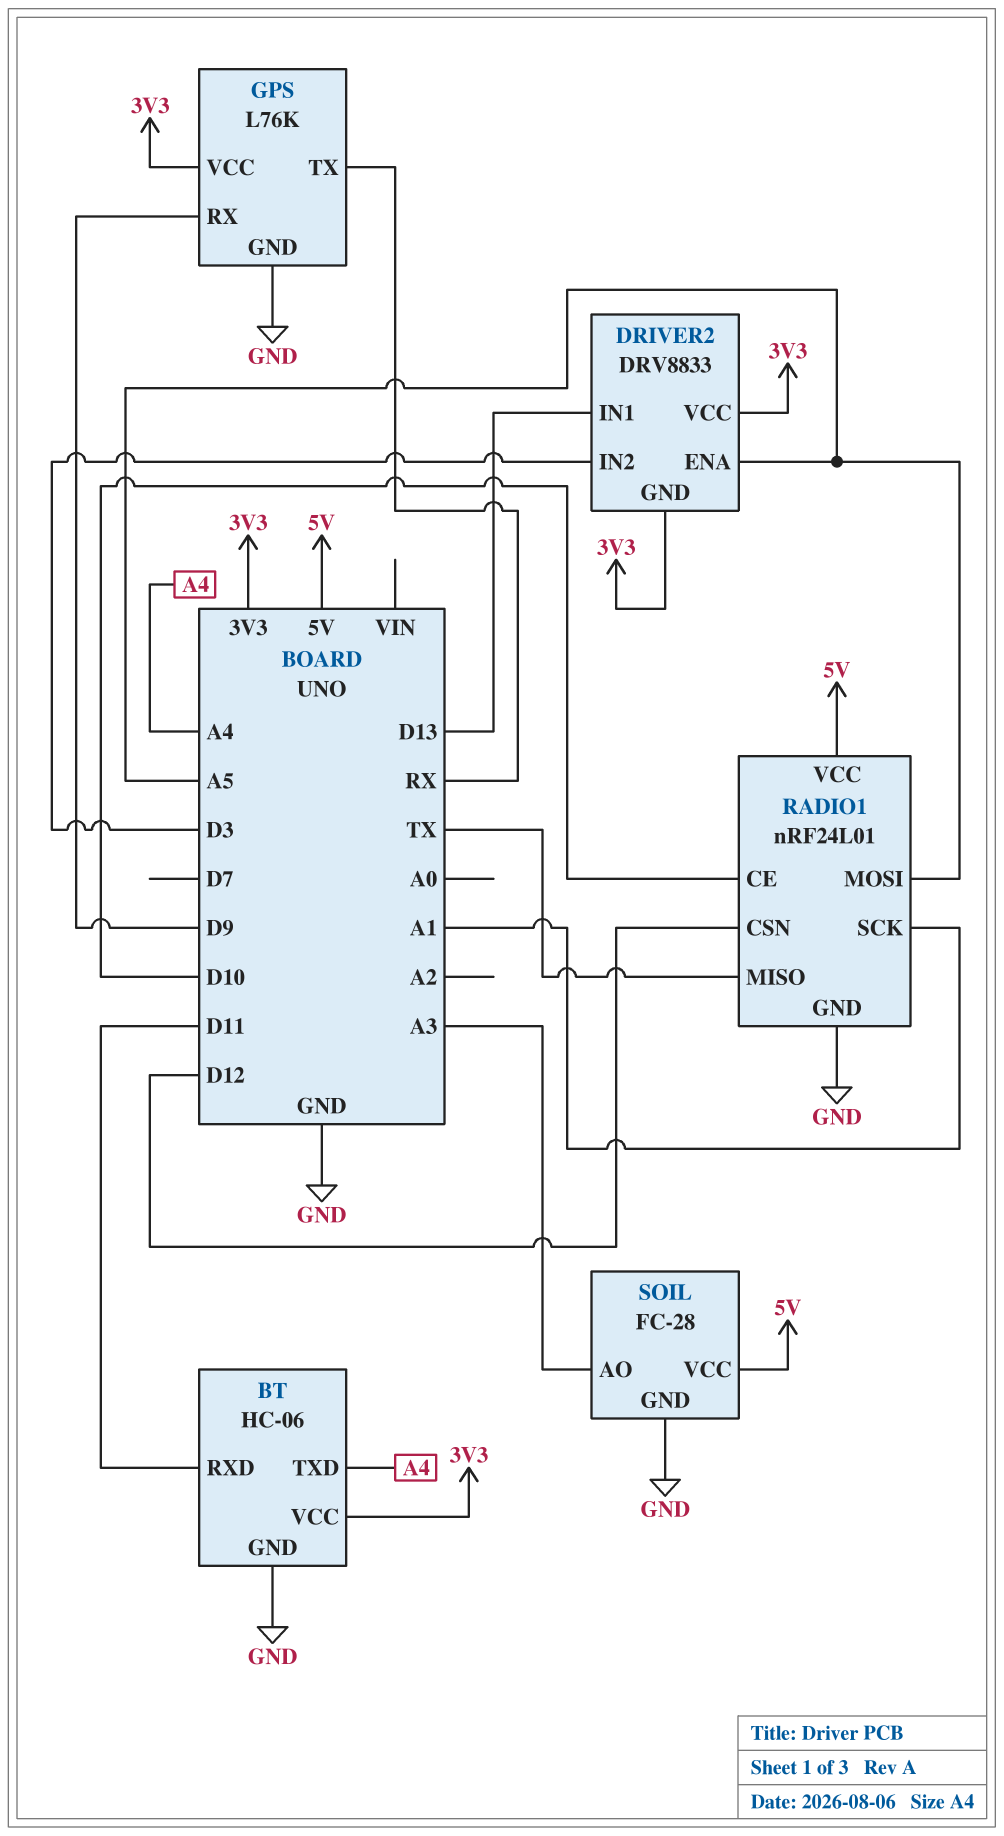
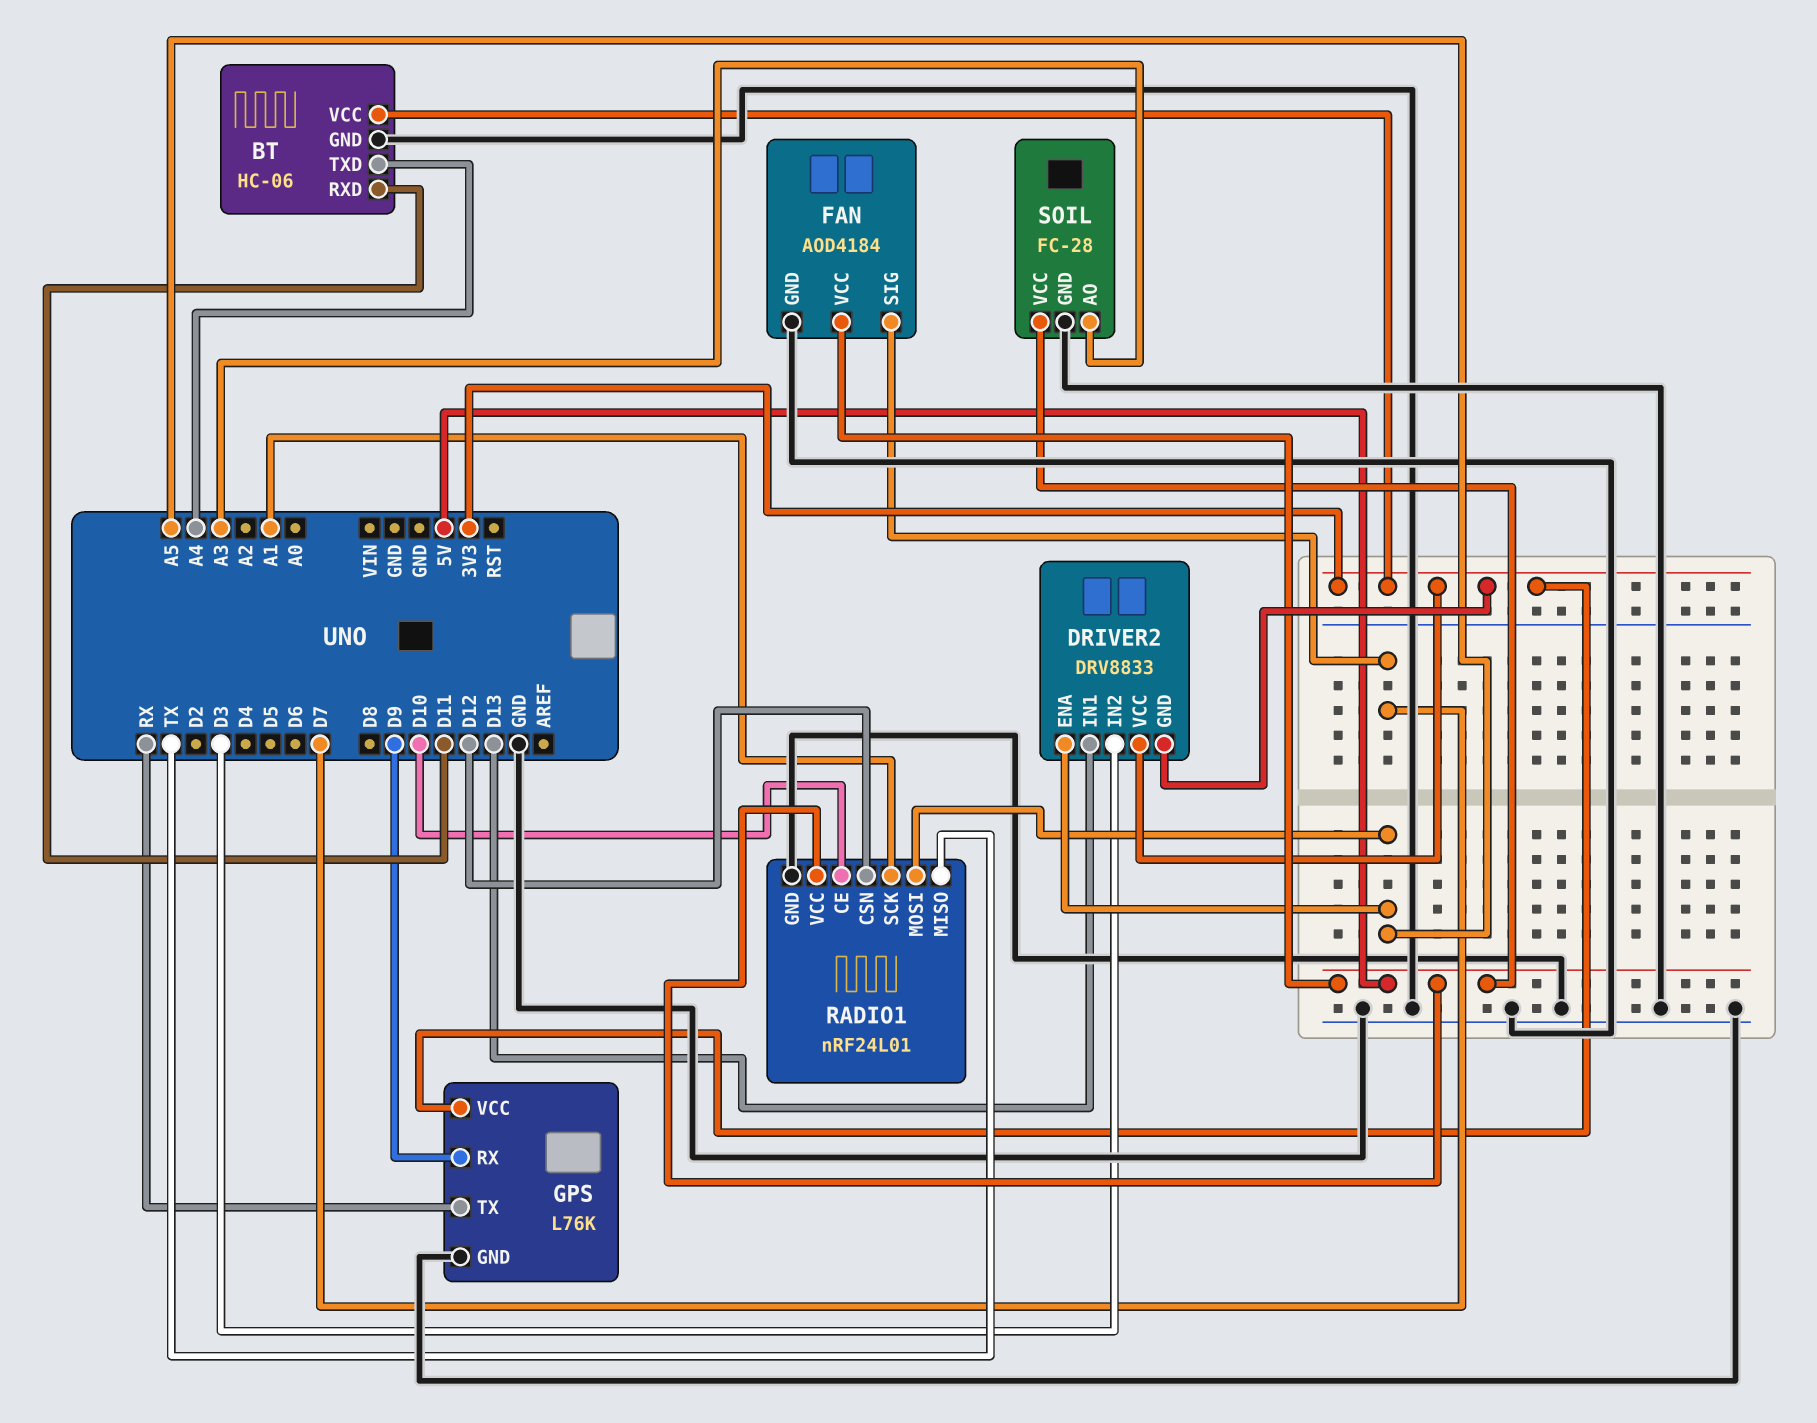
FAN: none -> AOD4184
FAN pin GND: none -> GND
FAN pin SIG: none -> D7
FAN pin VCC: none -> 5V

